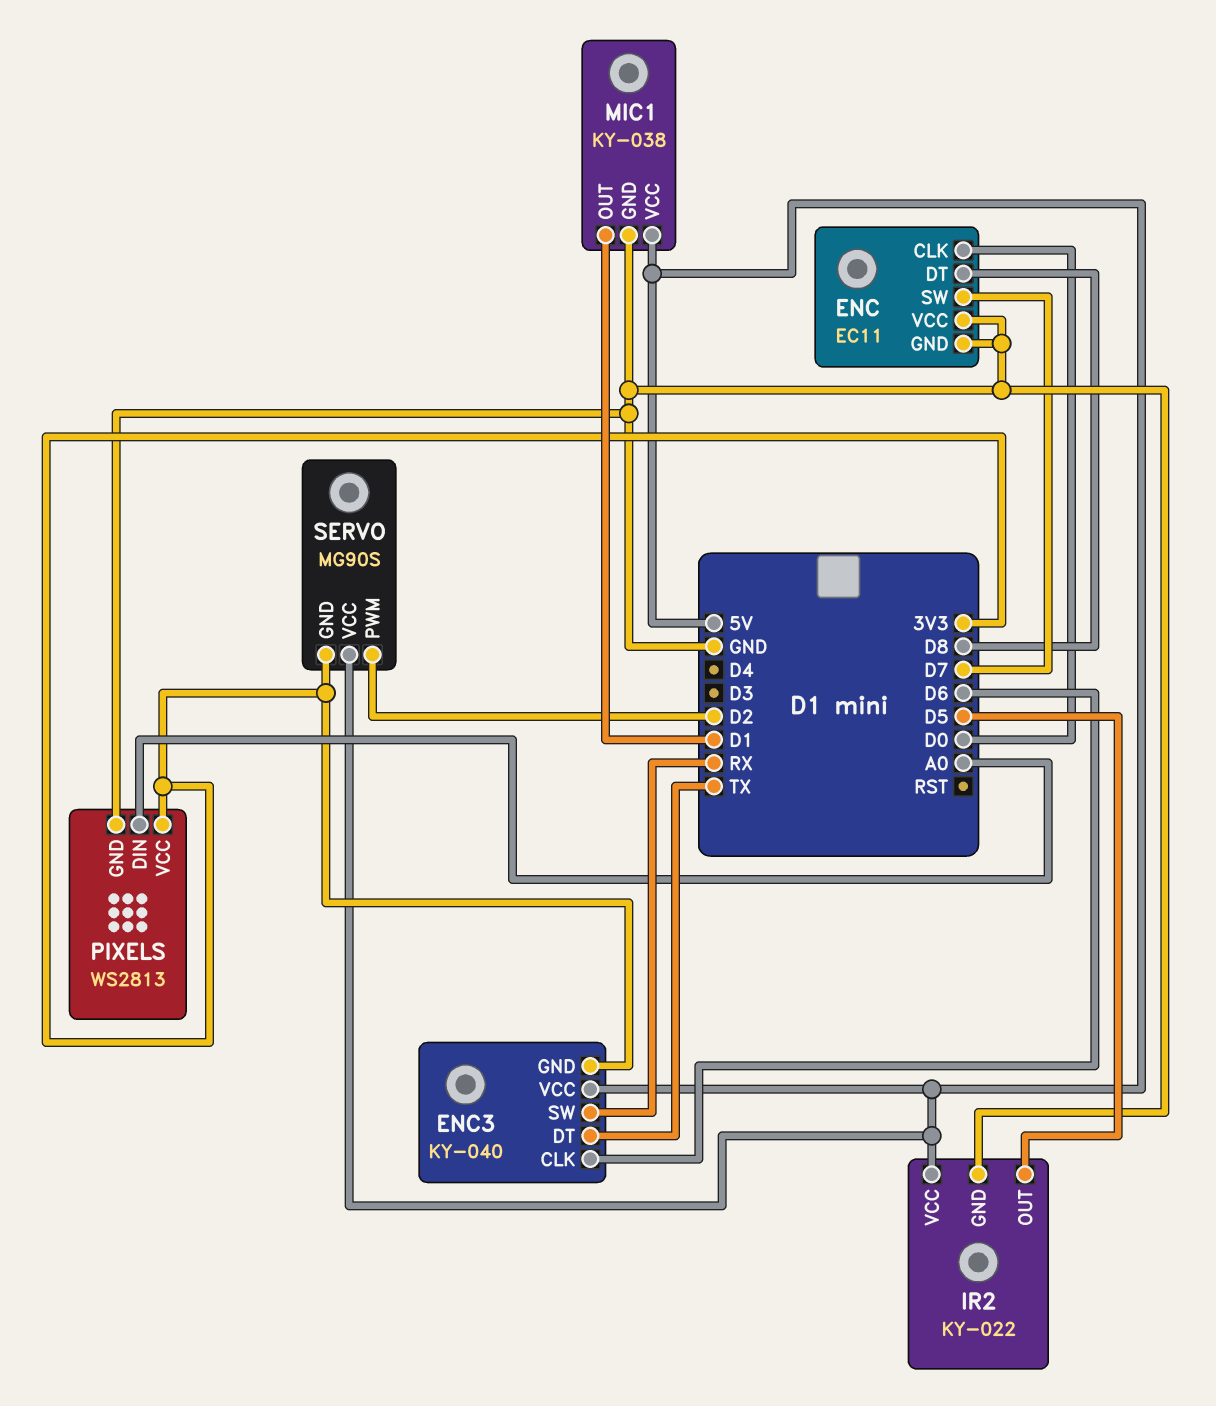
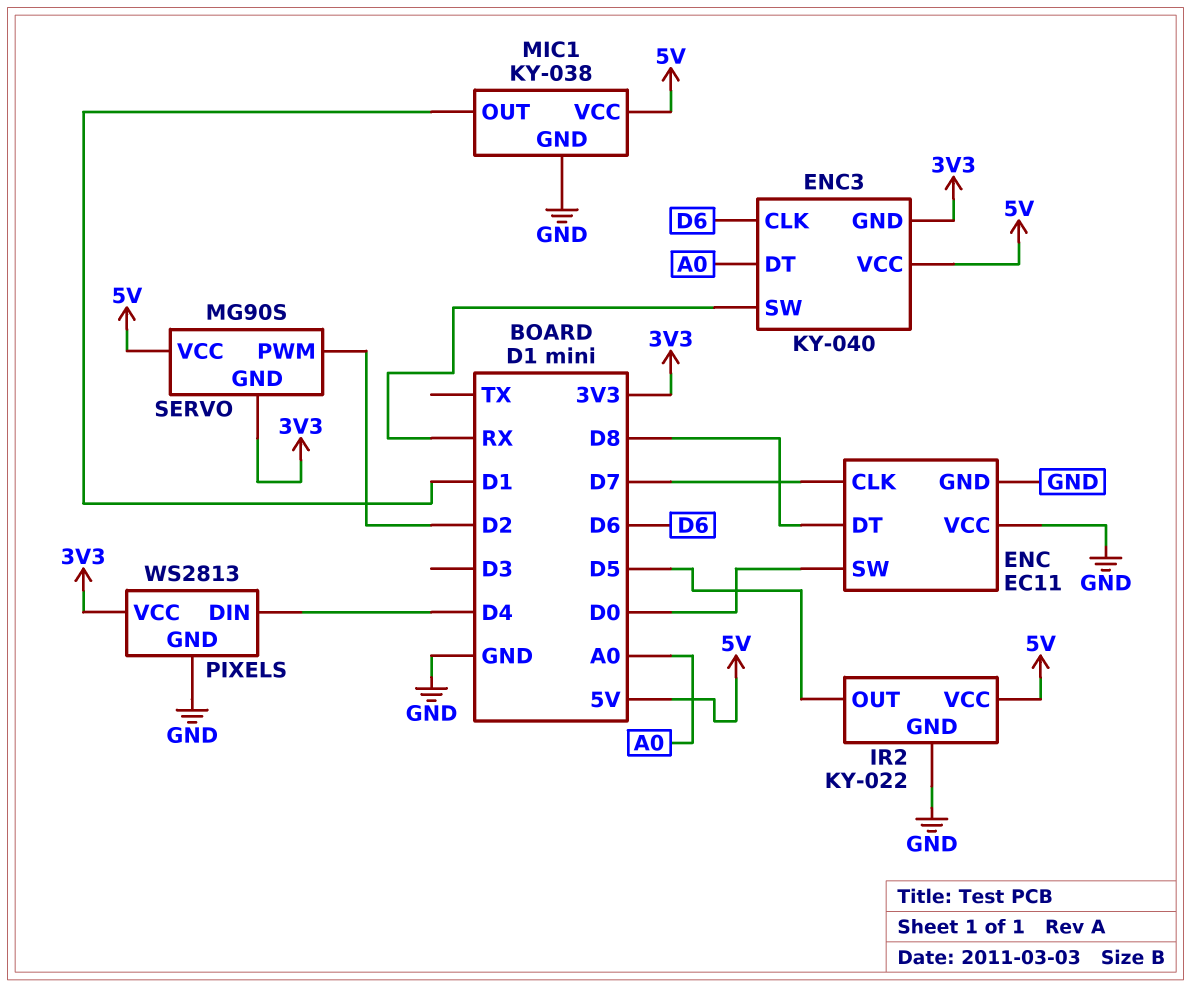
ENC pin CLK: D0 -> D7
ENC pin SW: D7 -> D0
ENC3 pin DT: TX -> A0
PIXELS pin DIN: A0 -> D4

